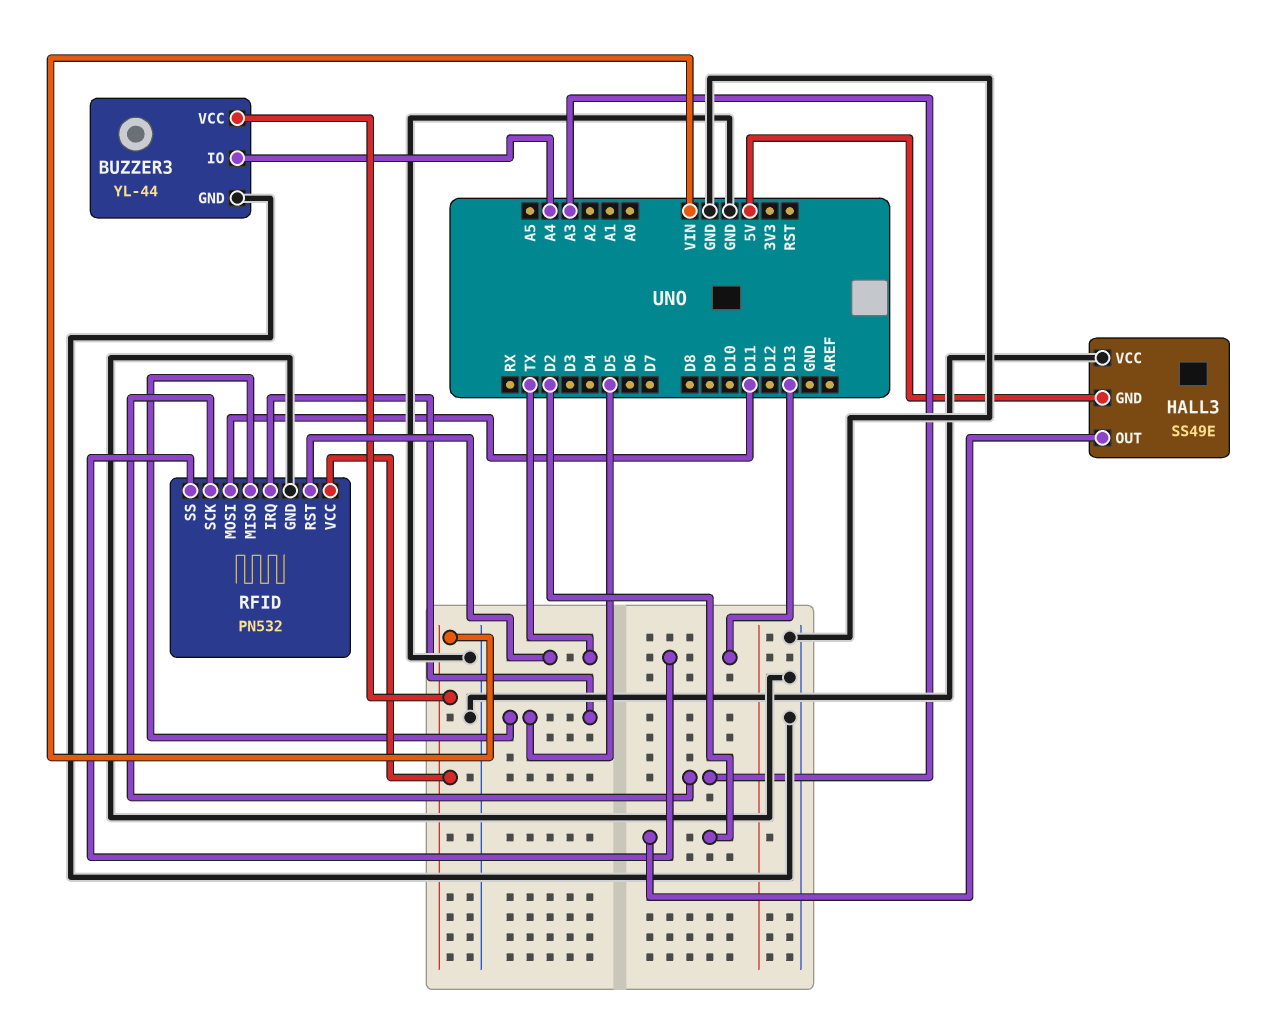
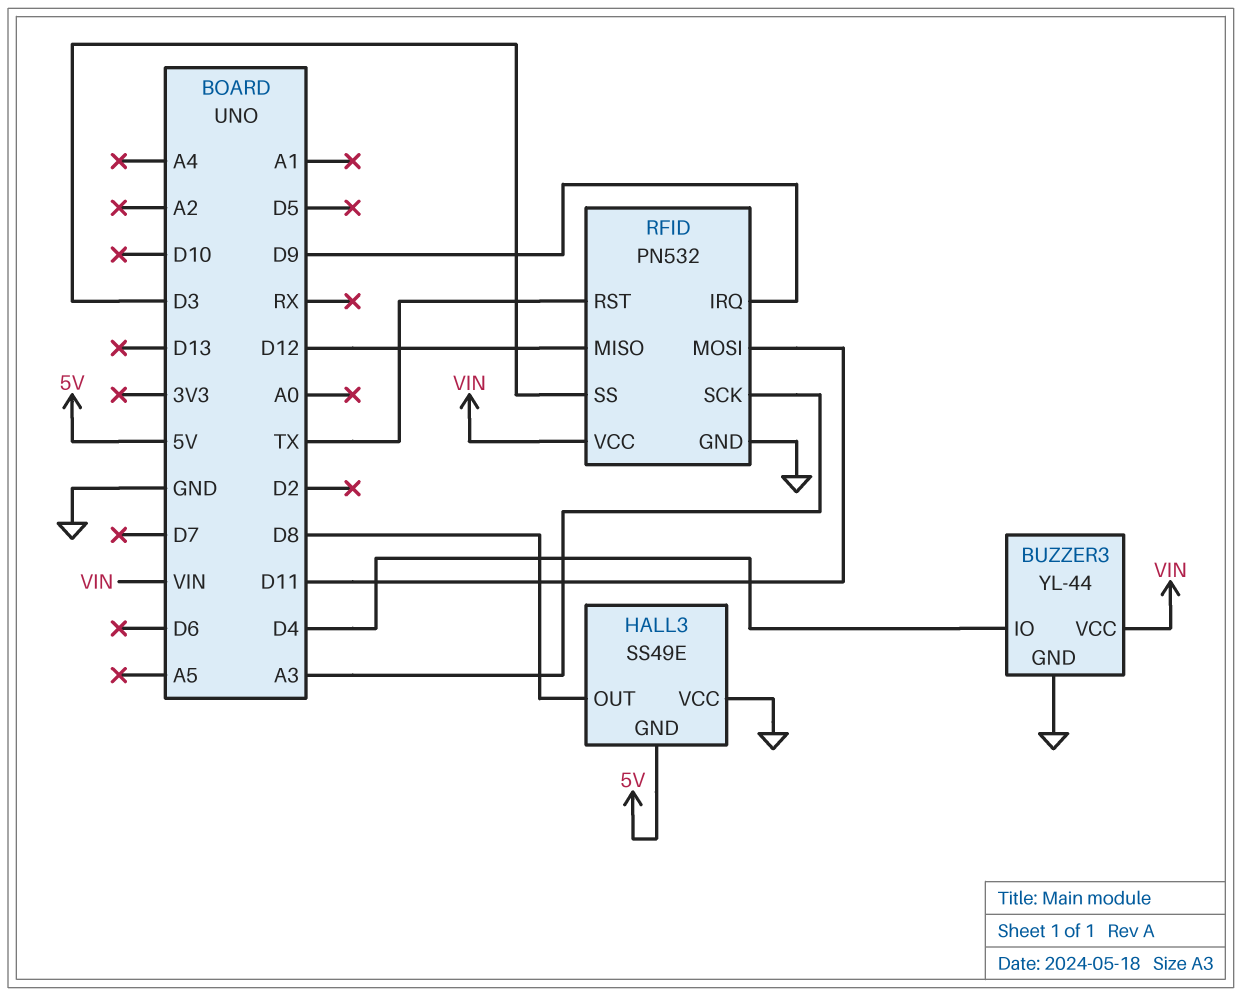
BUZZER3 pin IO: A4 -> D4
HALL3 pin OUT: D2 -> D8
RFID pin IRQ: D5 -> D9
RFID pin MISO: D5 -> D12
RFID pin SS: D13 -> D3

